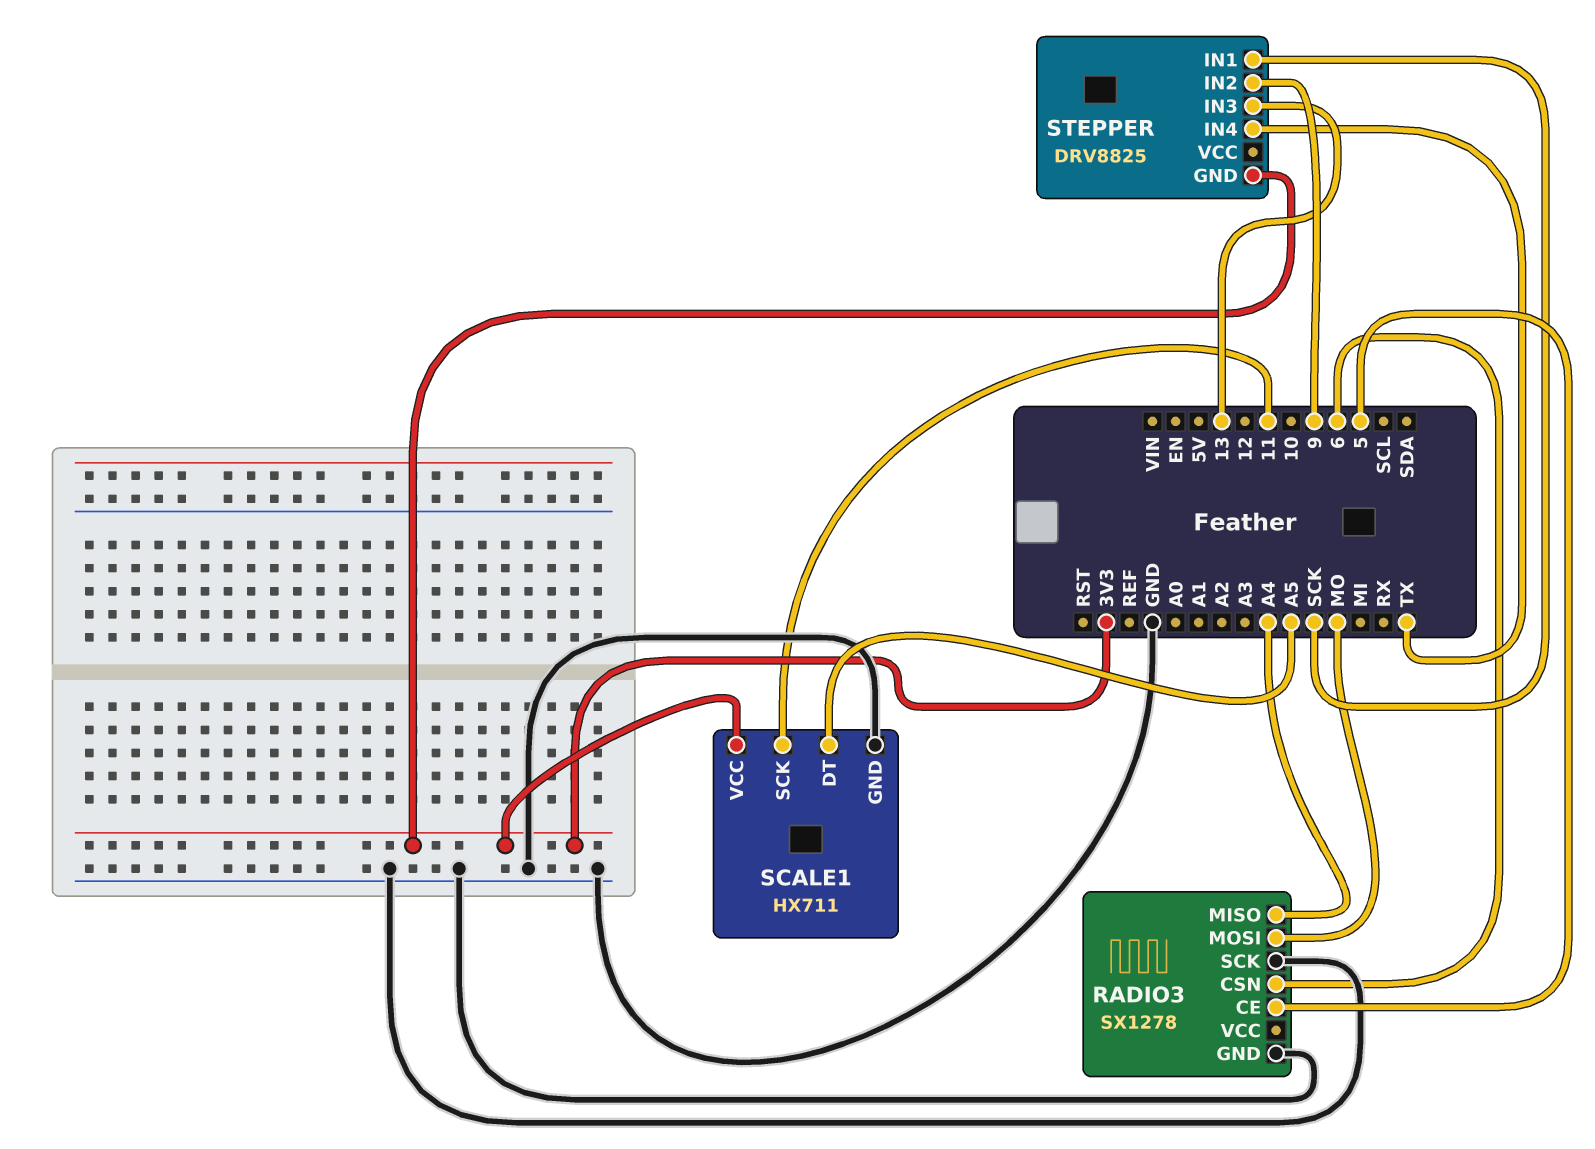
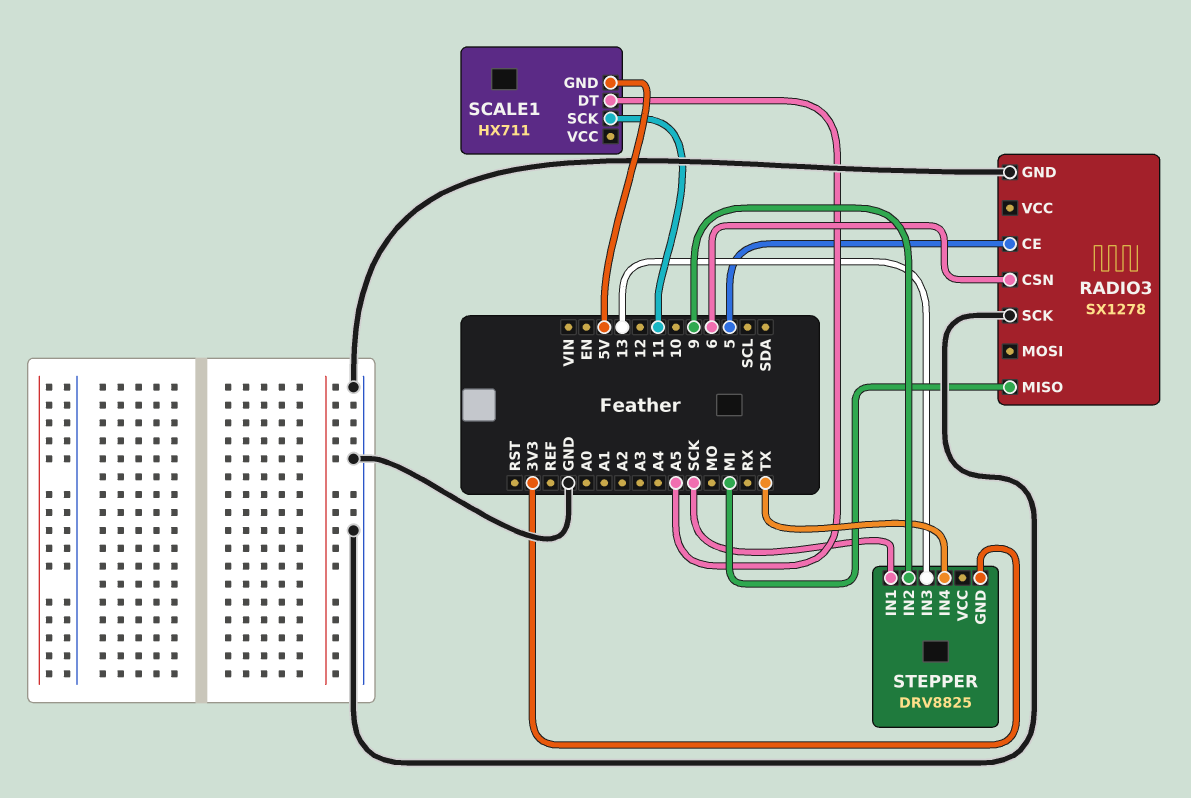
RADIO3 pin MISO: A4 -> MI
RADIO3 pin MOSI: MO -> none
SCALE1 pin GND: GND -> 5V
SCALE1 pin VCC: 3V3 -> none

